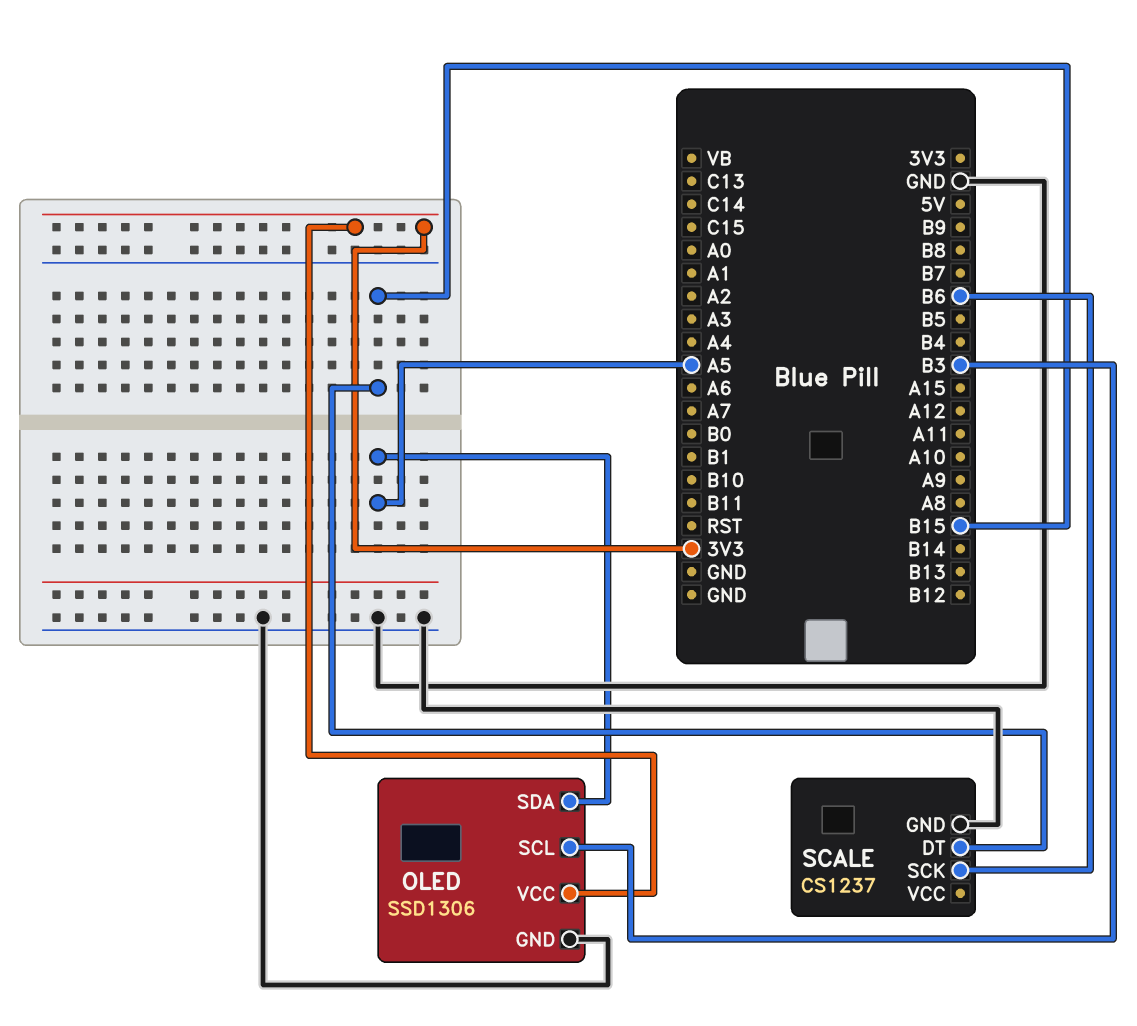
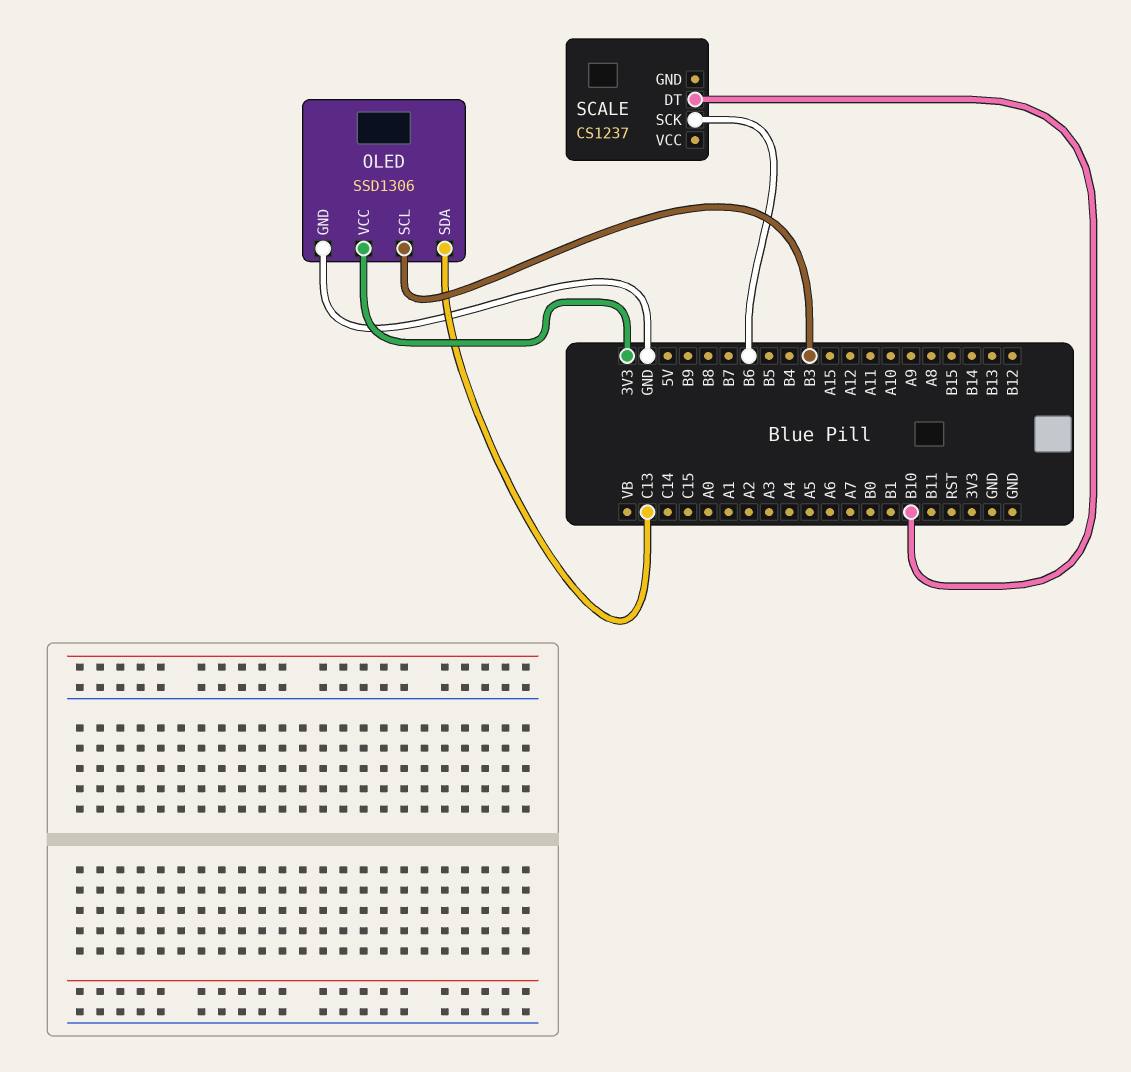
OLED pin SDA: A5 -> C13
SCALE pin DT: B15 -> B10
SCALE pin GND: GND -> none

